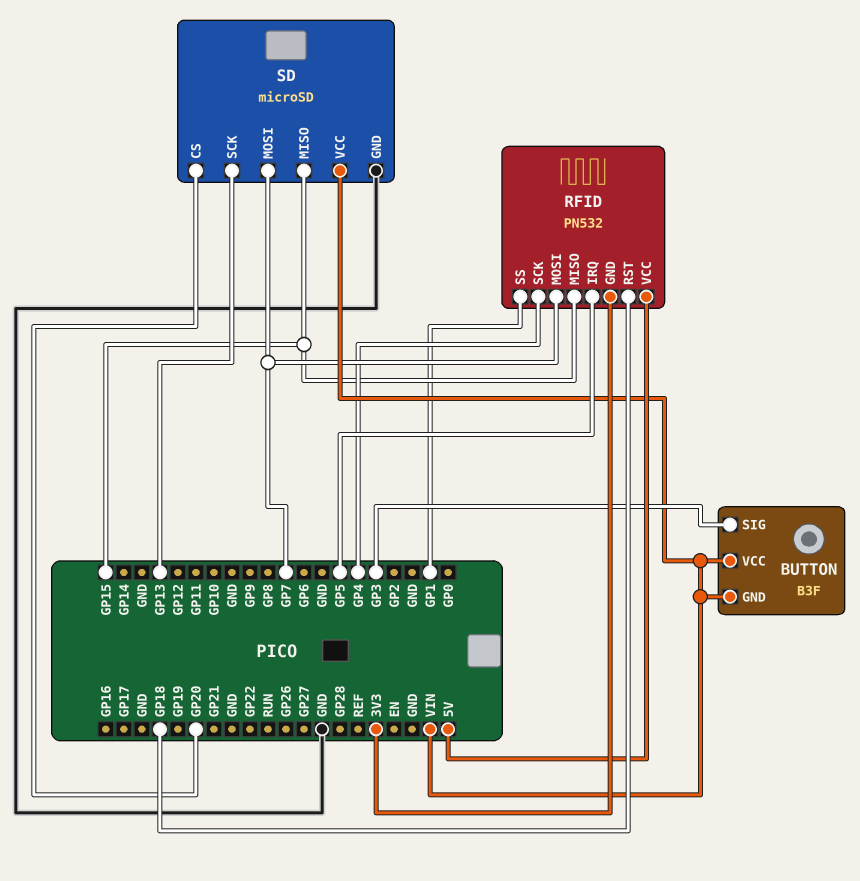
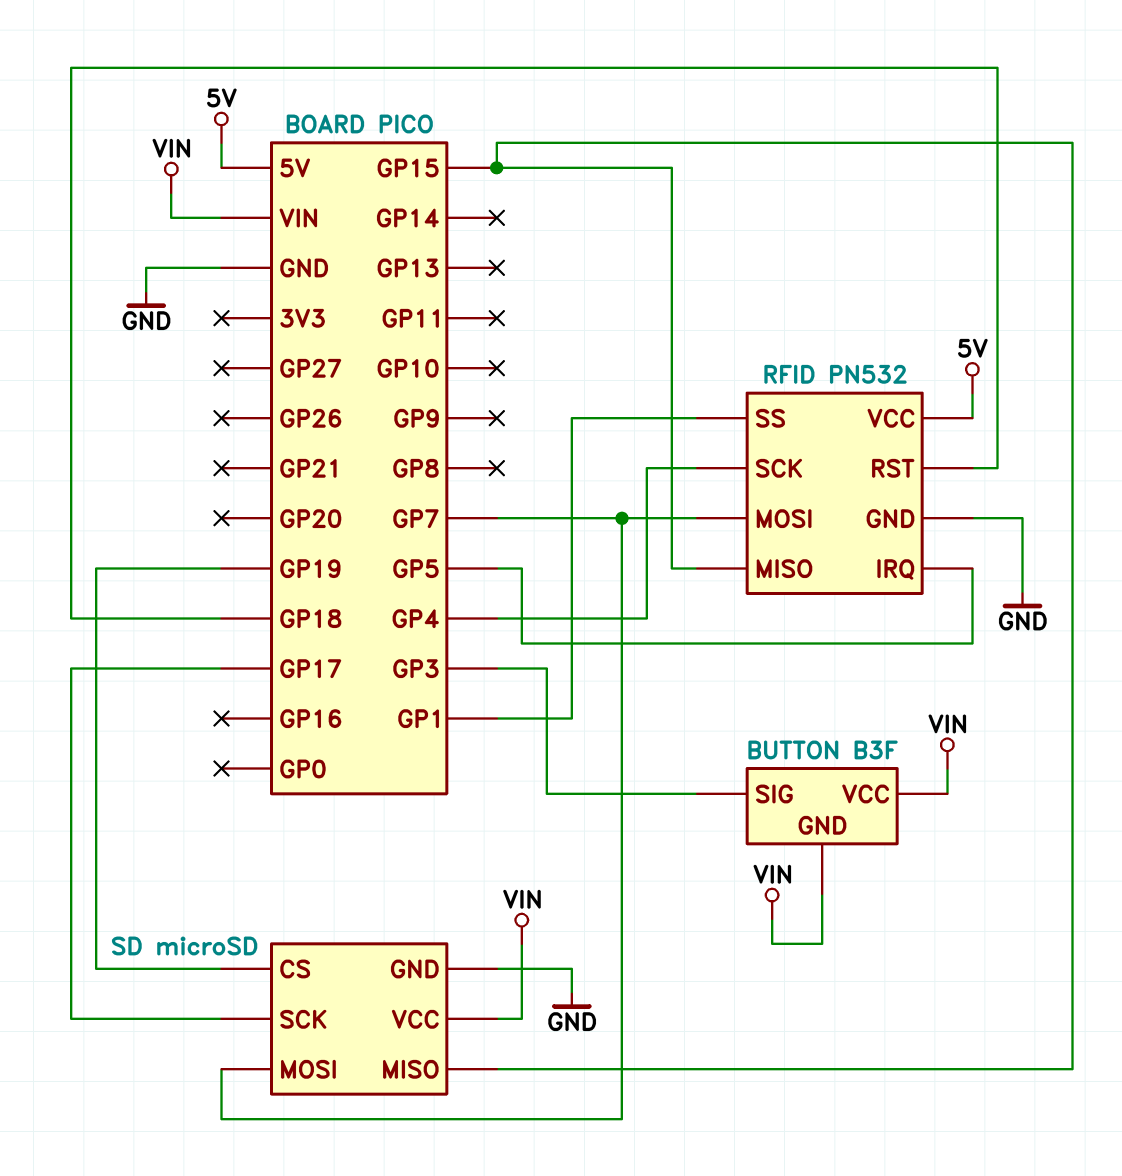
RFID pin GND: 3V3 -> GND
SD pin CS: GP20 -> GP19
SD pin SCK: GP13 -> GP17

